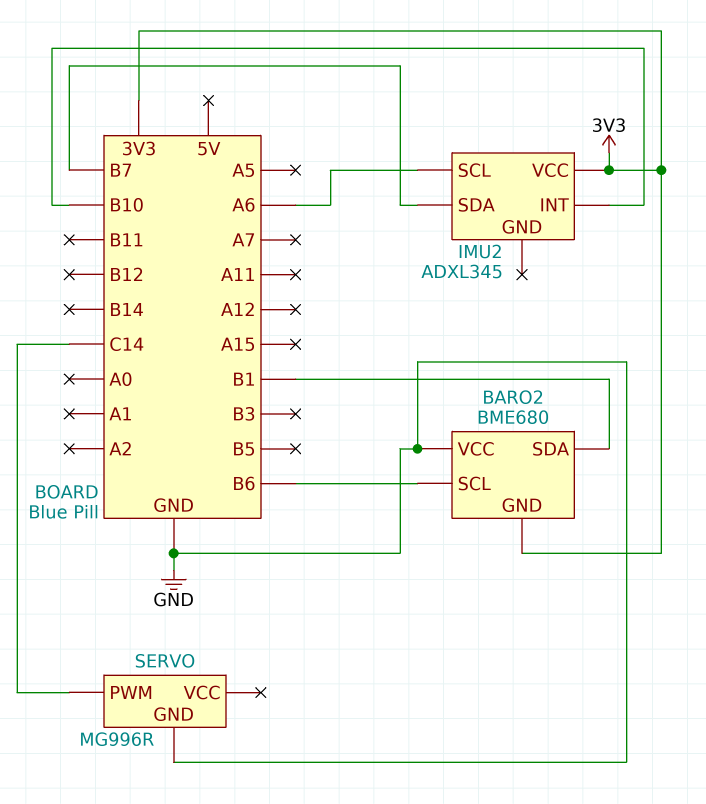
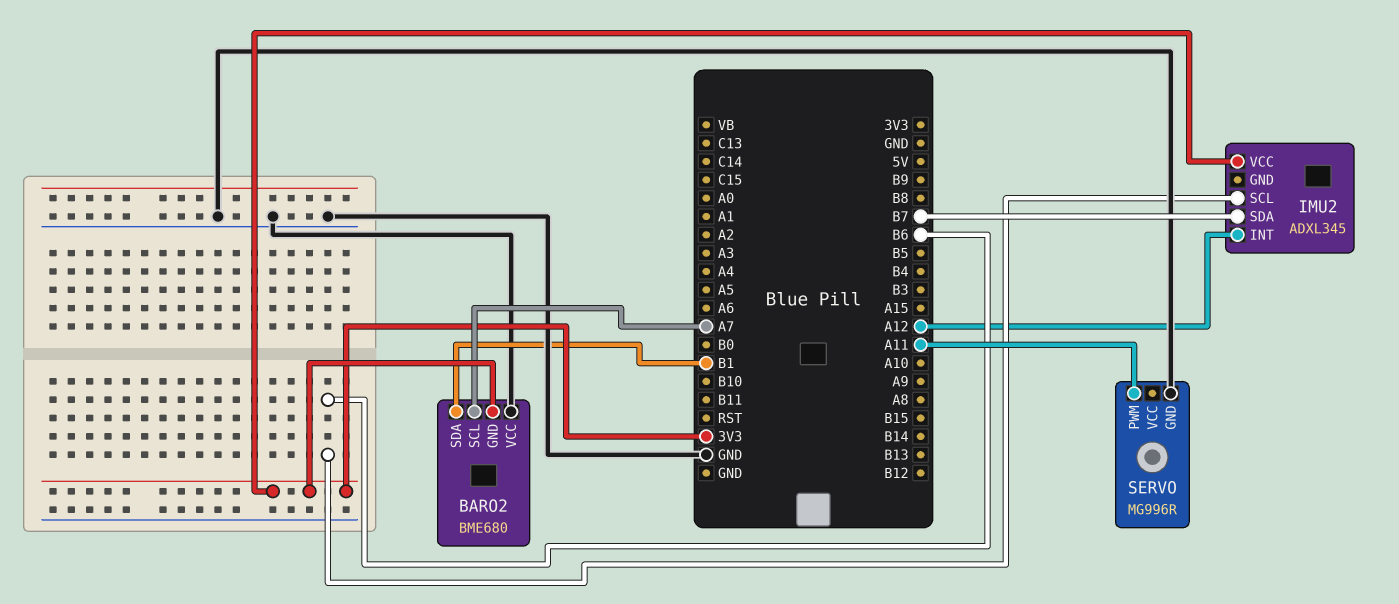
BARO2 pin SCL: B6 -> A7
IMU2 pin INT: B10 -> A12
IMU2 pin SCL: A6 -> B6
SERVO pin PWM: C14 -> A11

